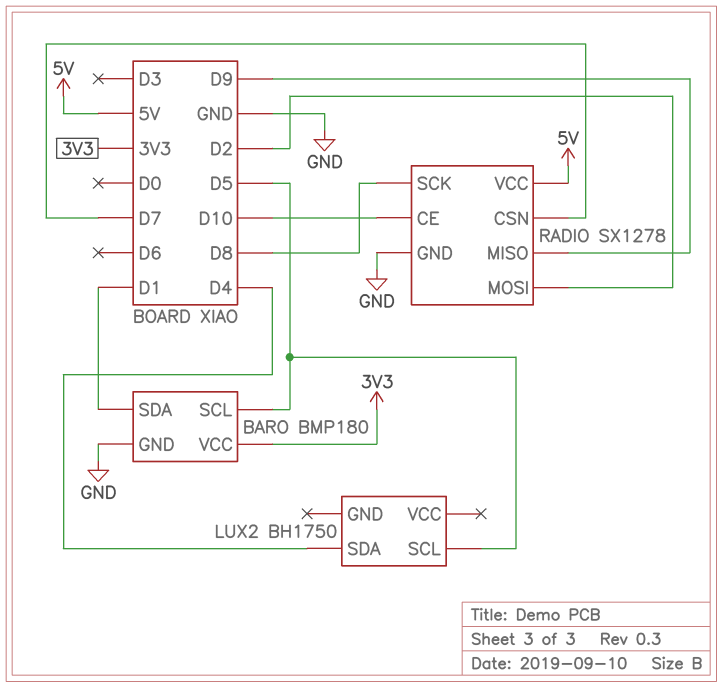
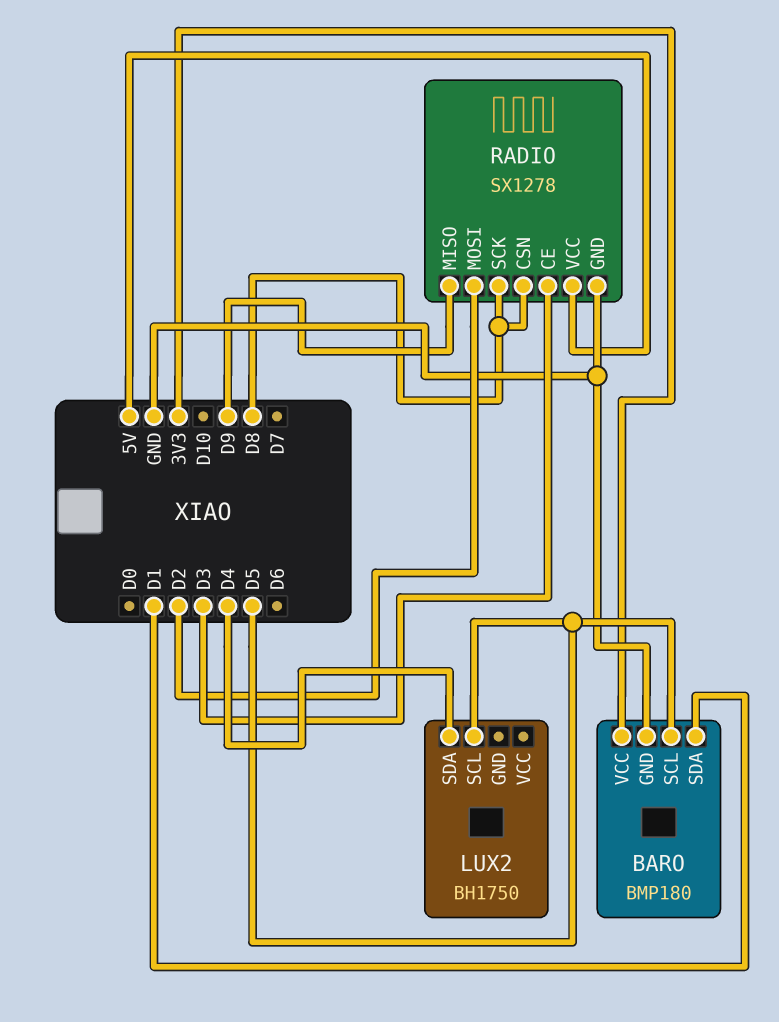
RADIO pin CE: D10 -> D3
RADIO pin CSN: D7 -> D8

